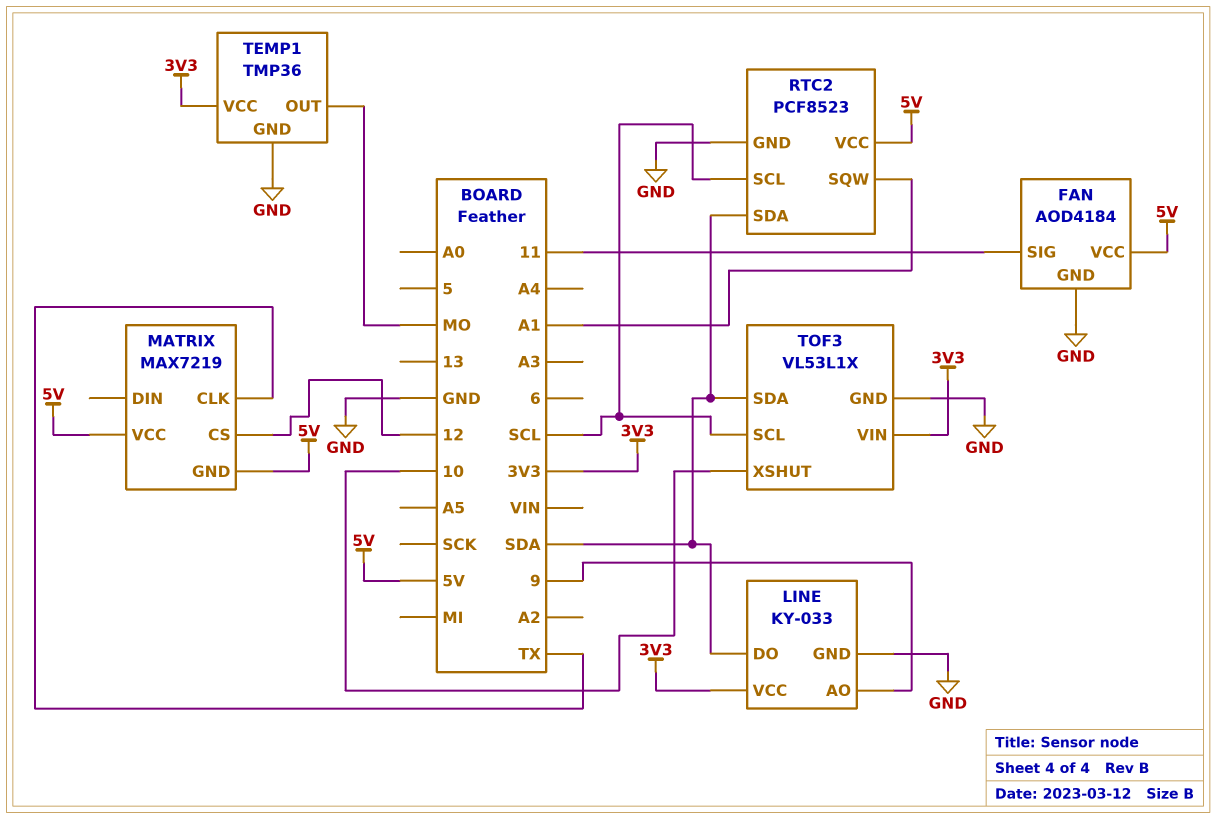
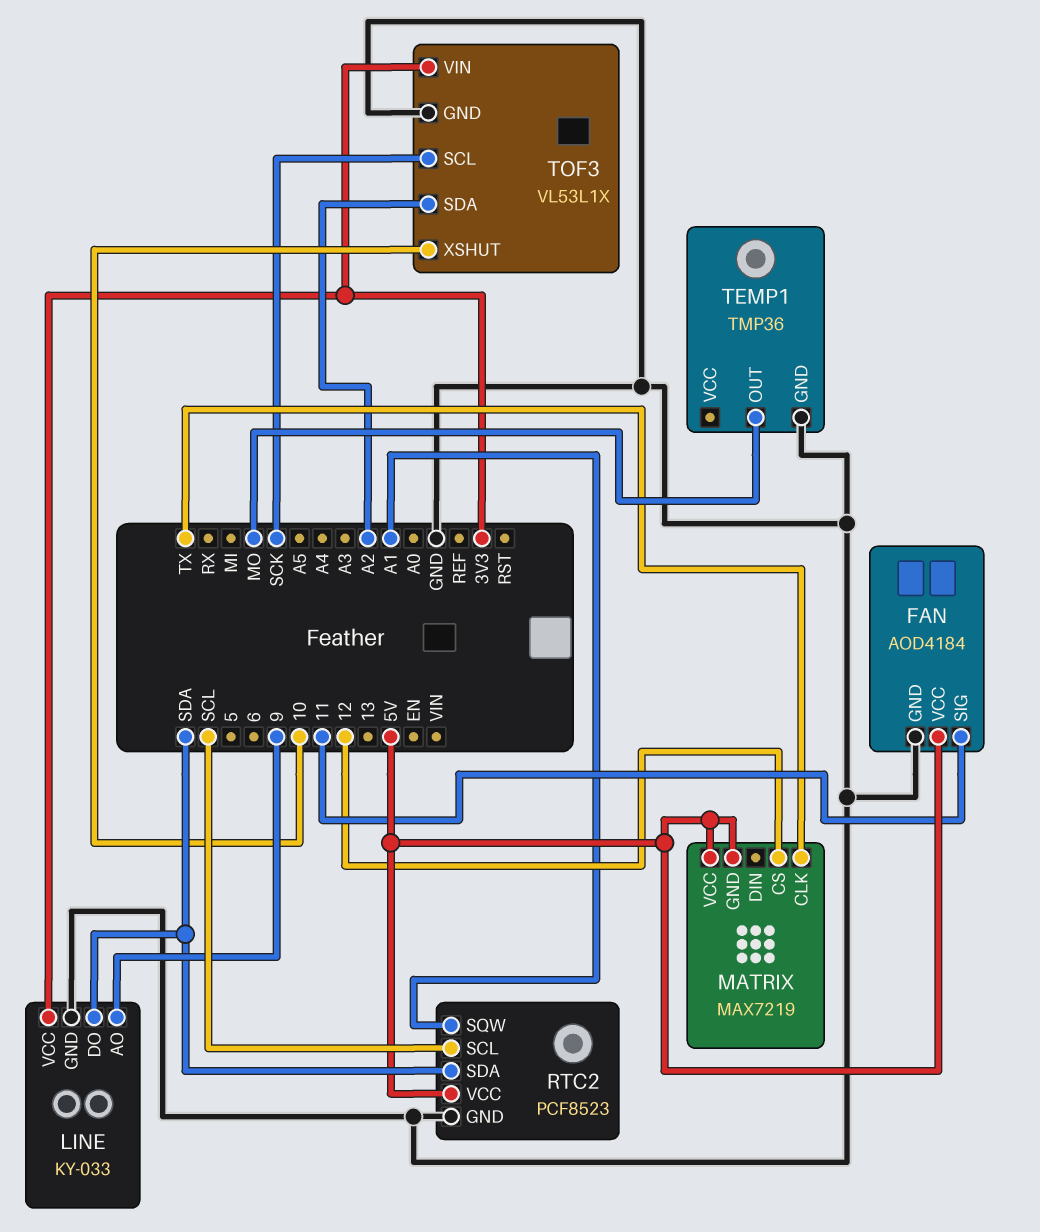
TEMP1 pin VCC: 3V3 -> none
TOF3 pin SCL: SCL -> SCK
TOF3 pin SDA: SDA -> A2

